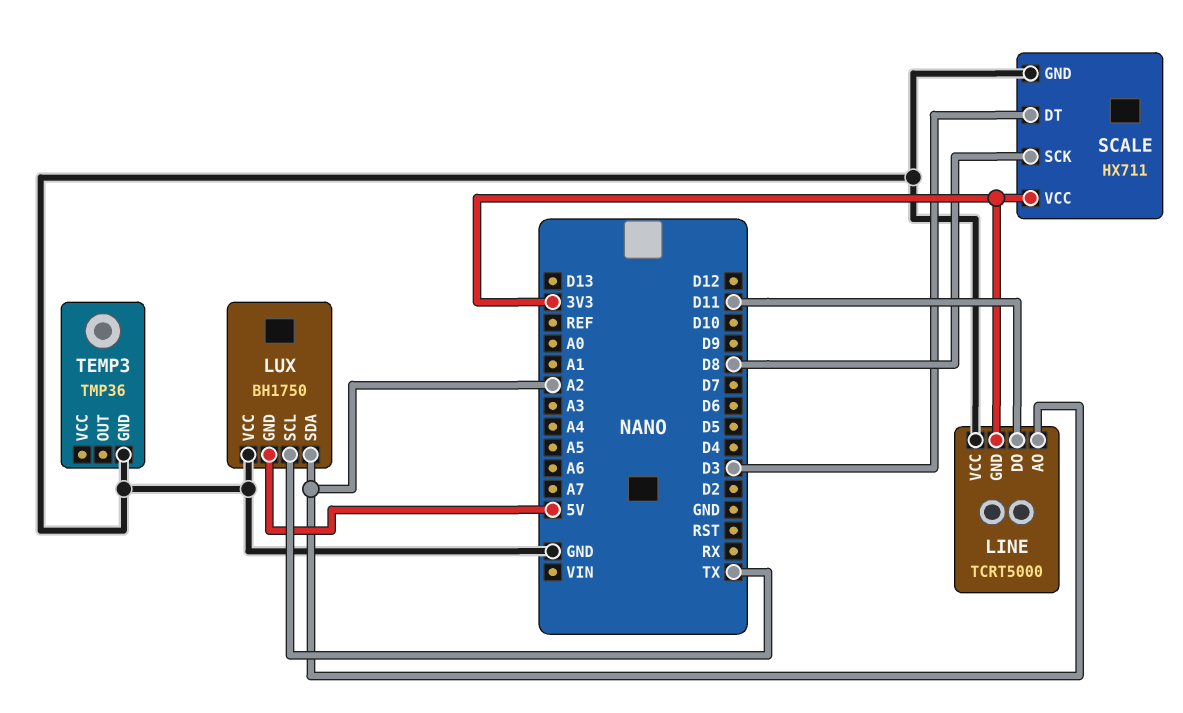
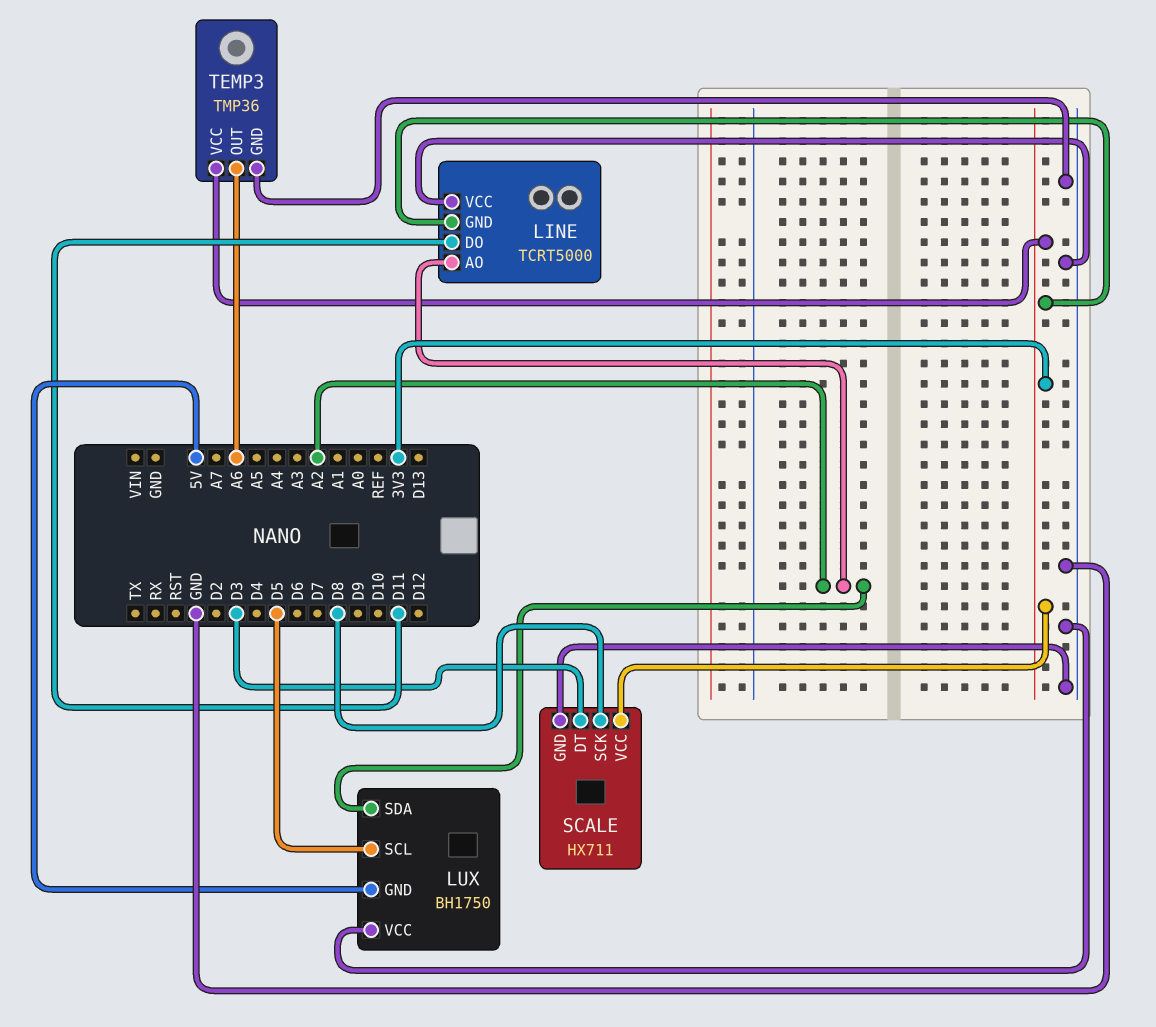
LUX pin SCL: TX -> D5
TEMP3 pin OUT: none -> A6
TEMP3 pin VCC: none -> 3V3

